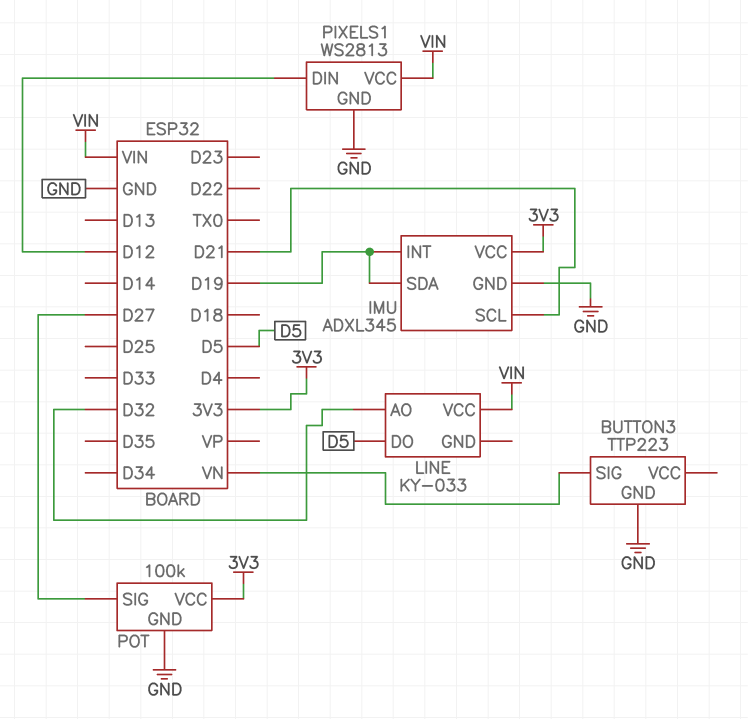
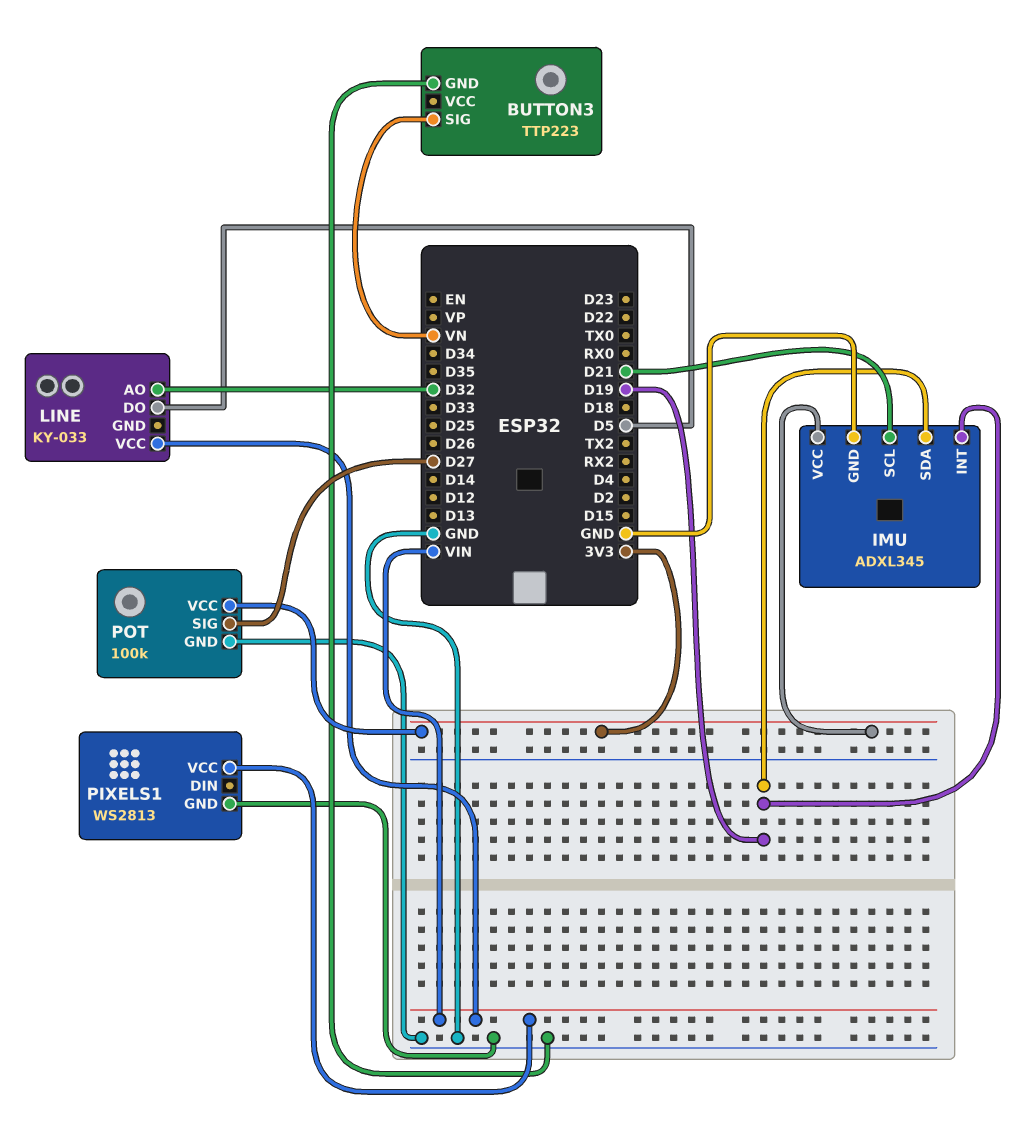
PIXELS1 pin DIN: D12 -> none

